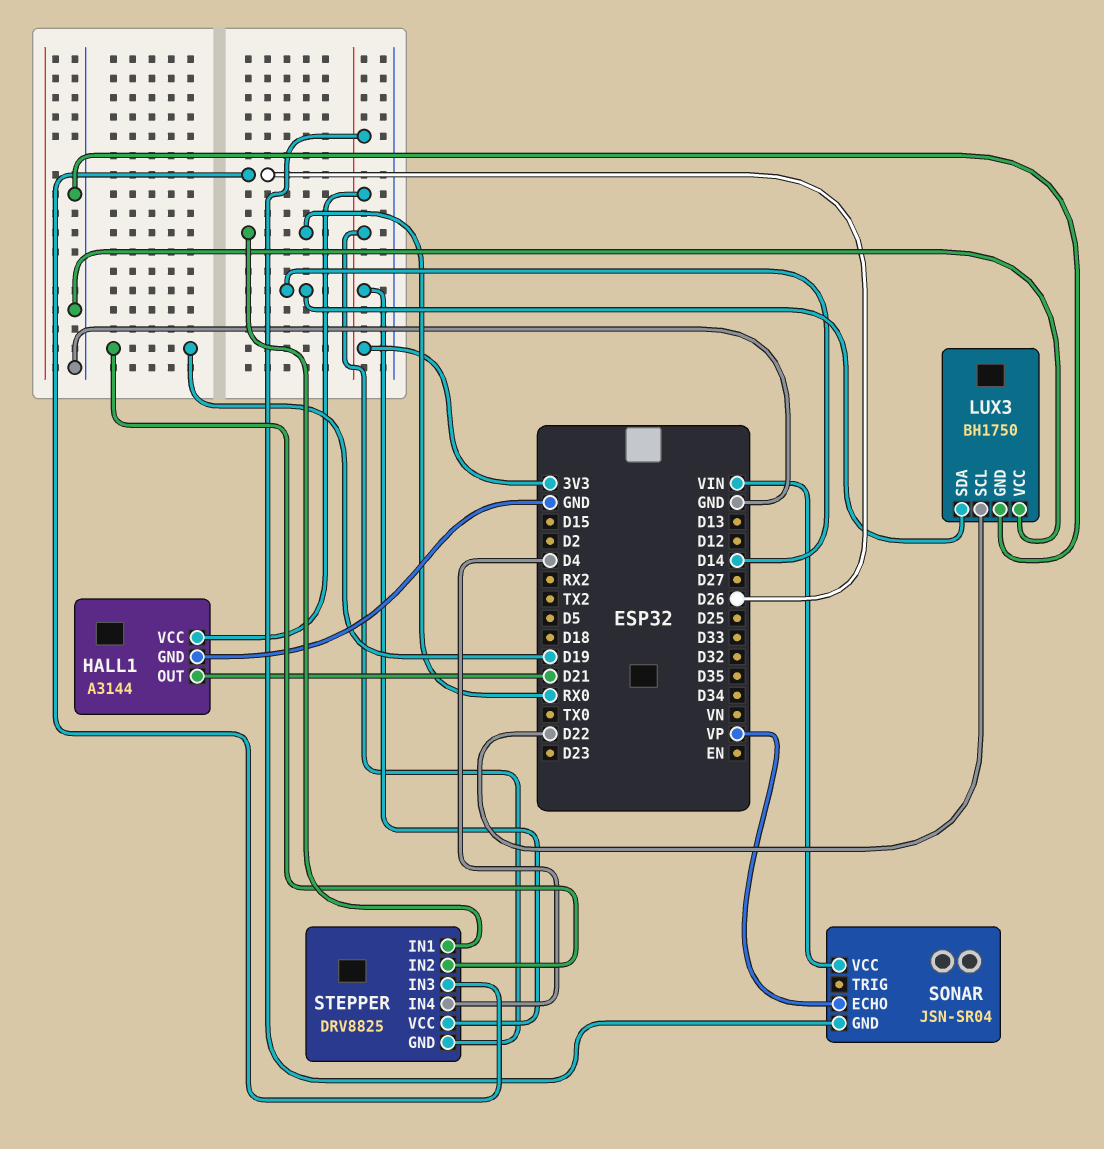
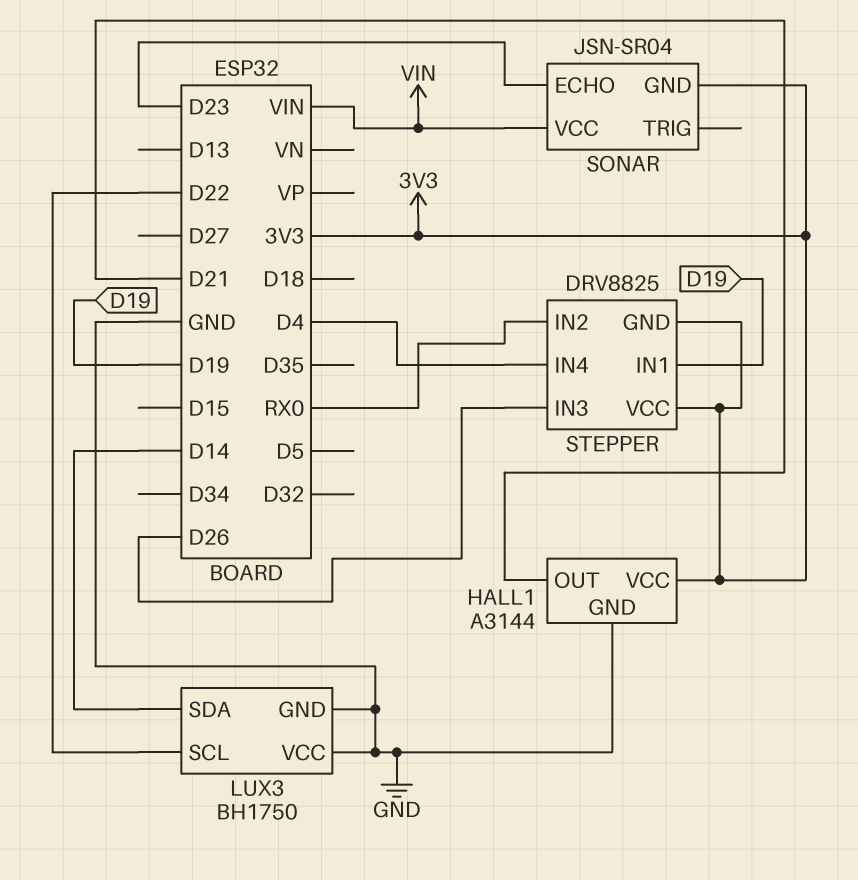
SONAR pin ECHO: VP -> D23
STEPPER pin IN1: RX0 -> D19
STEPPER pin IN2: D19 -> RX0

